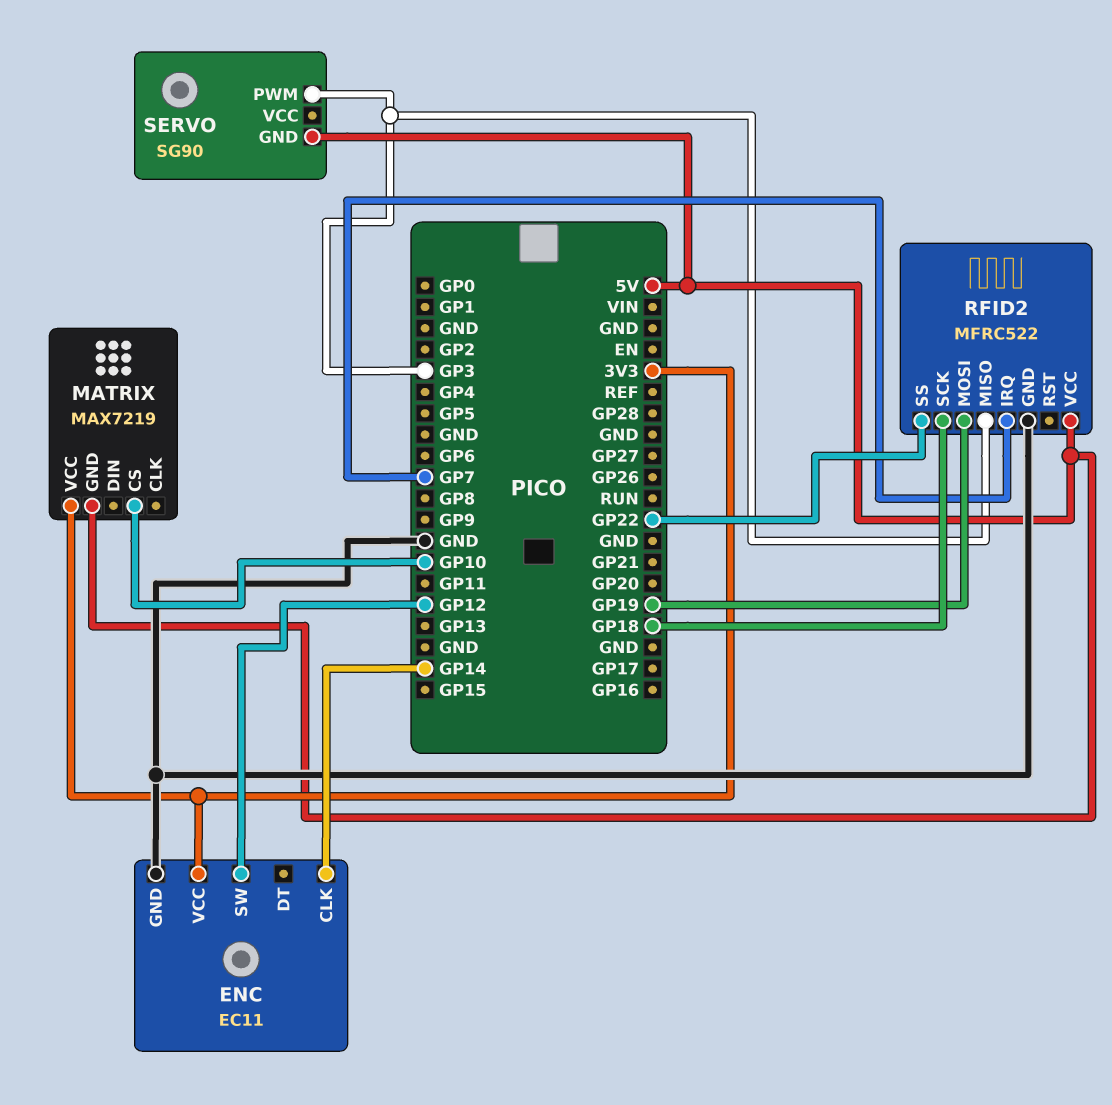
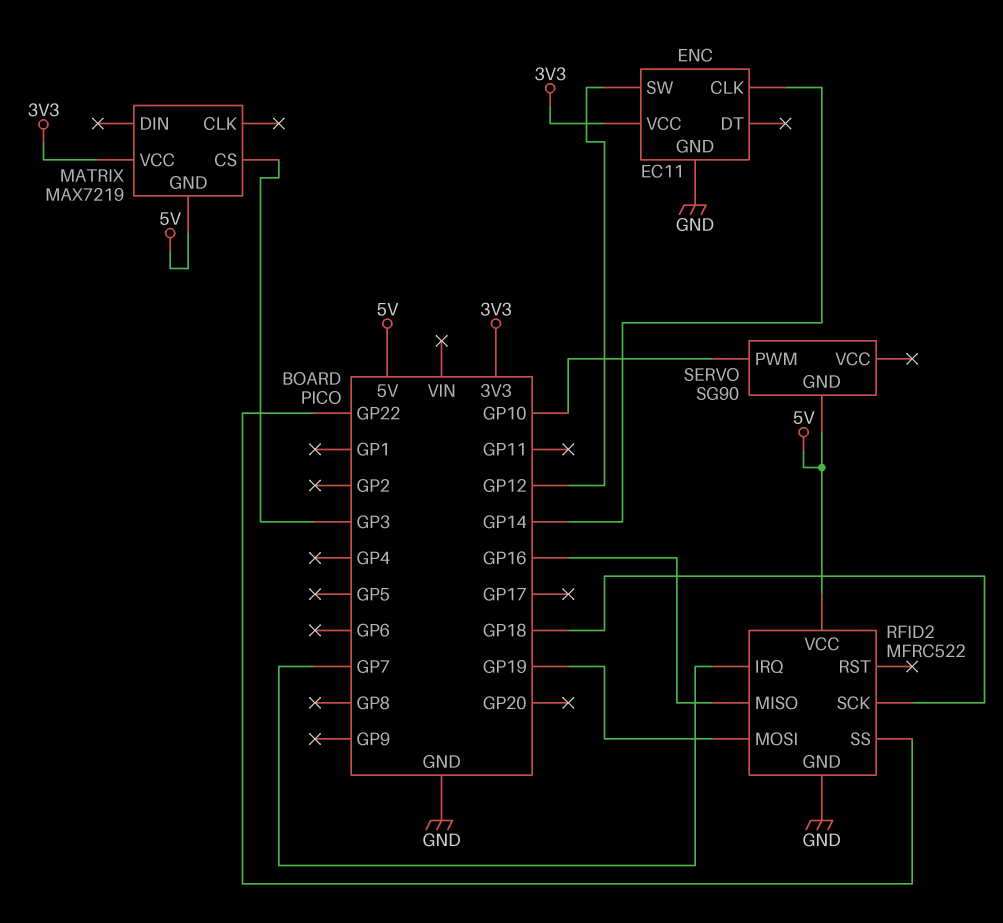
MATRIX pin CS: GP10 -> GP3
RFID2 pin MISO: GP3 -> GP16
SERVO pin PWM: GP3 -> GP10

